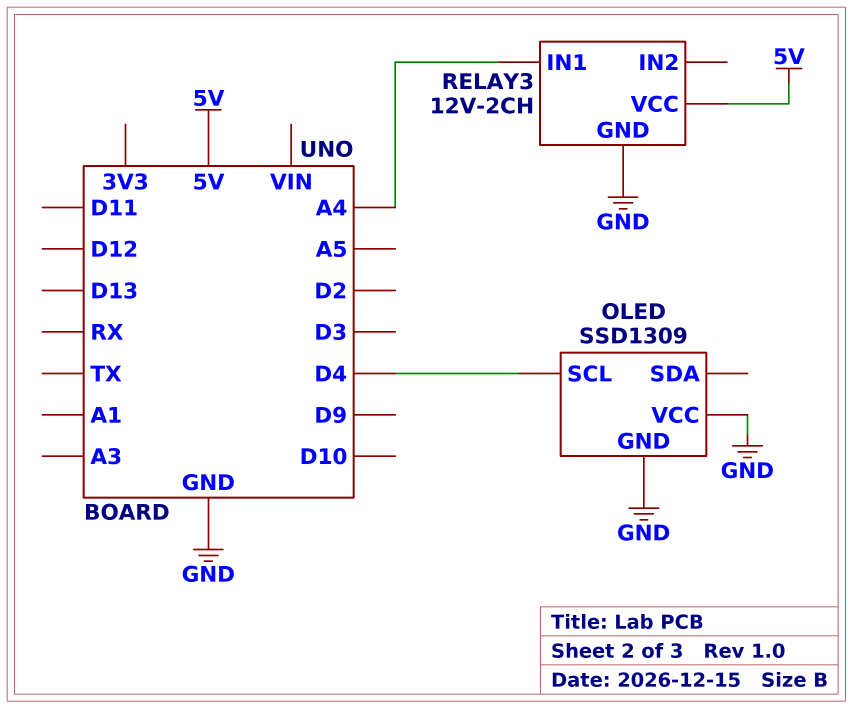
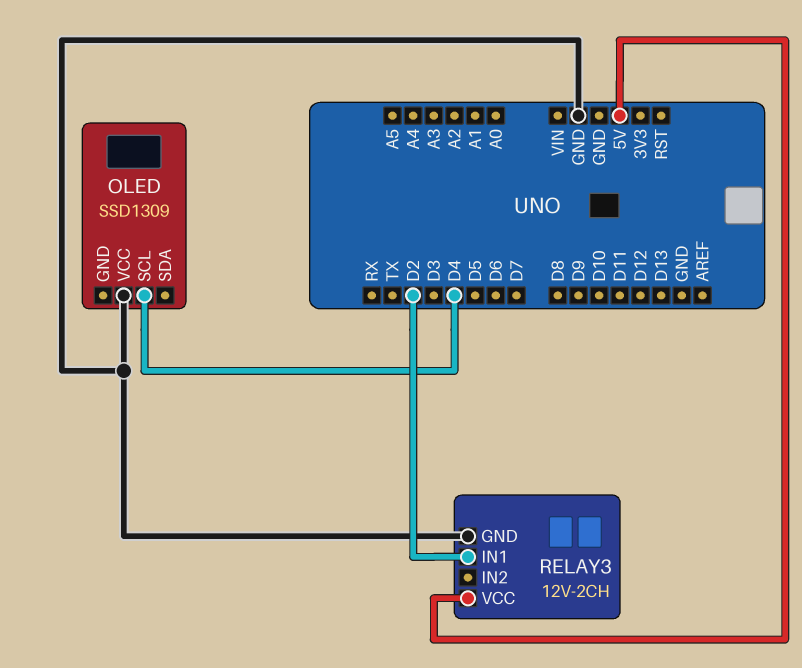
OLED pin GND: GND -> none
RELAY3 pin IN1: A4 -> D2

